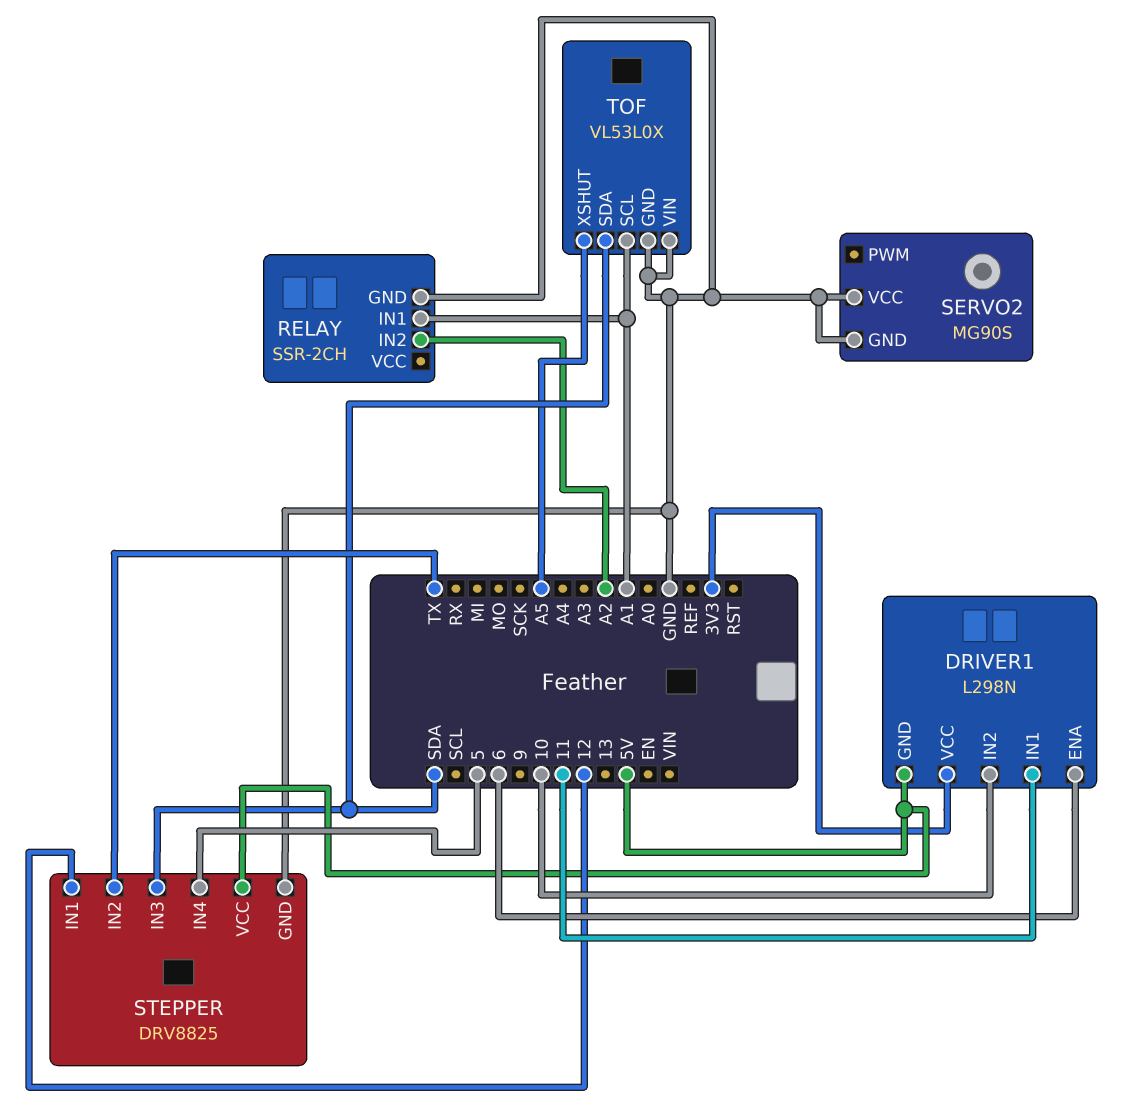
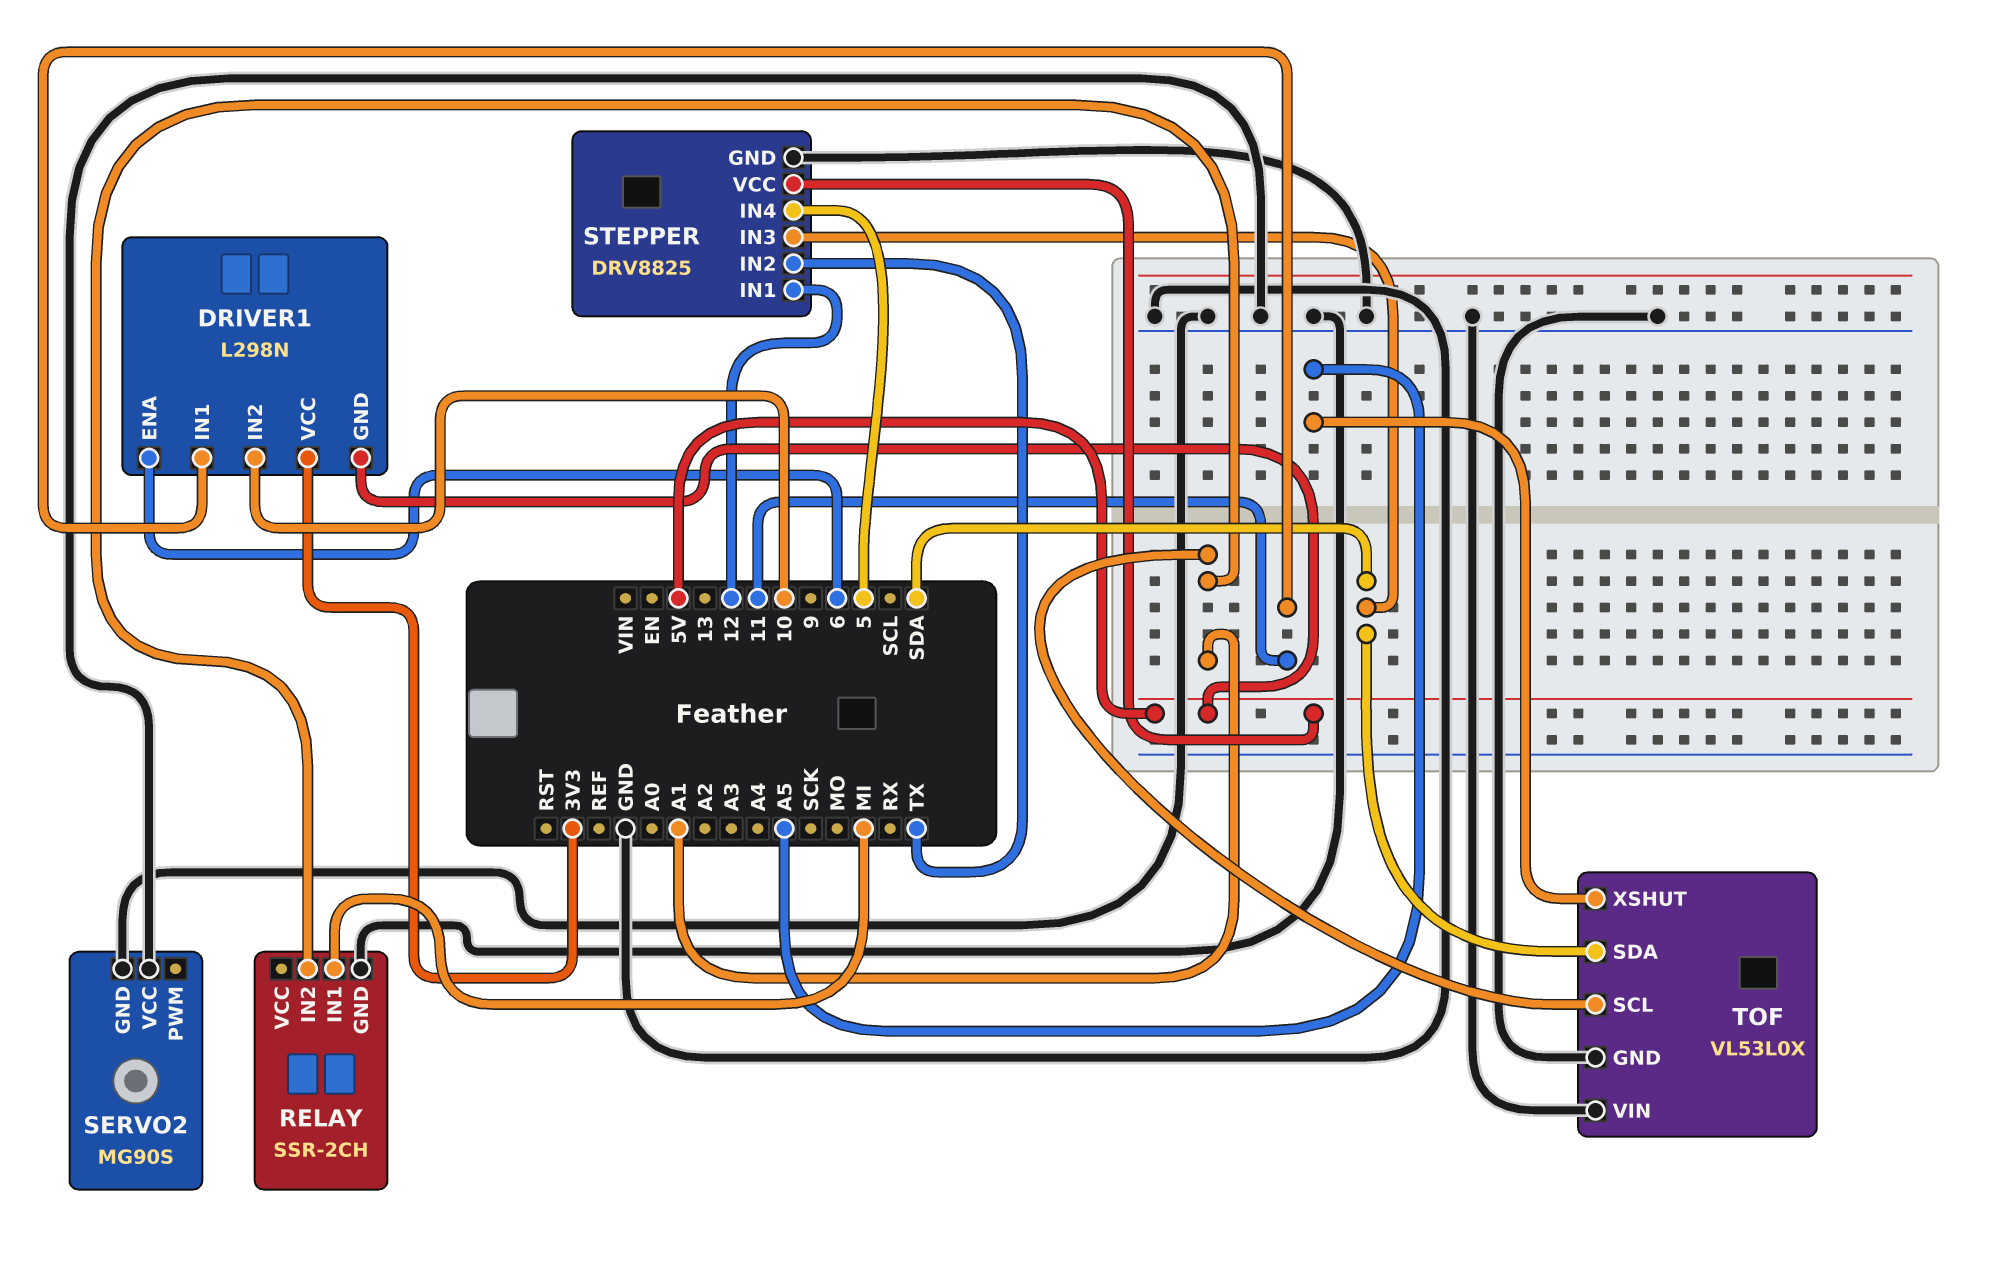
RELAY pin IN1: A1 -> MI
RELAY pin IN2: A2 -> A1

